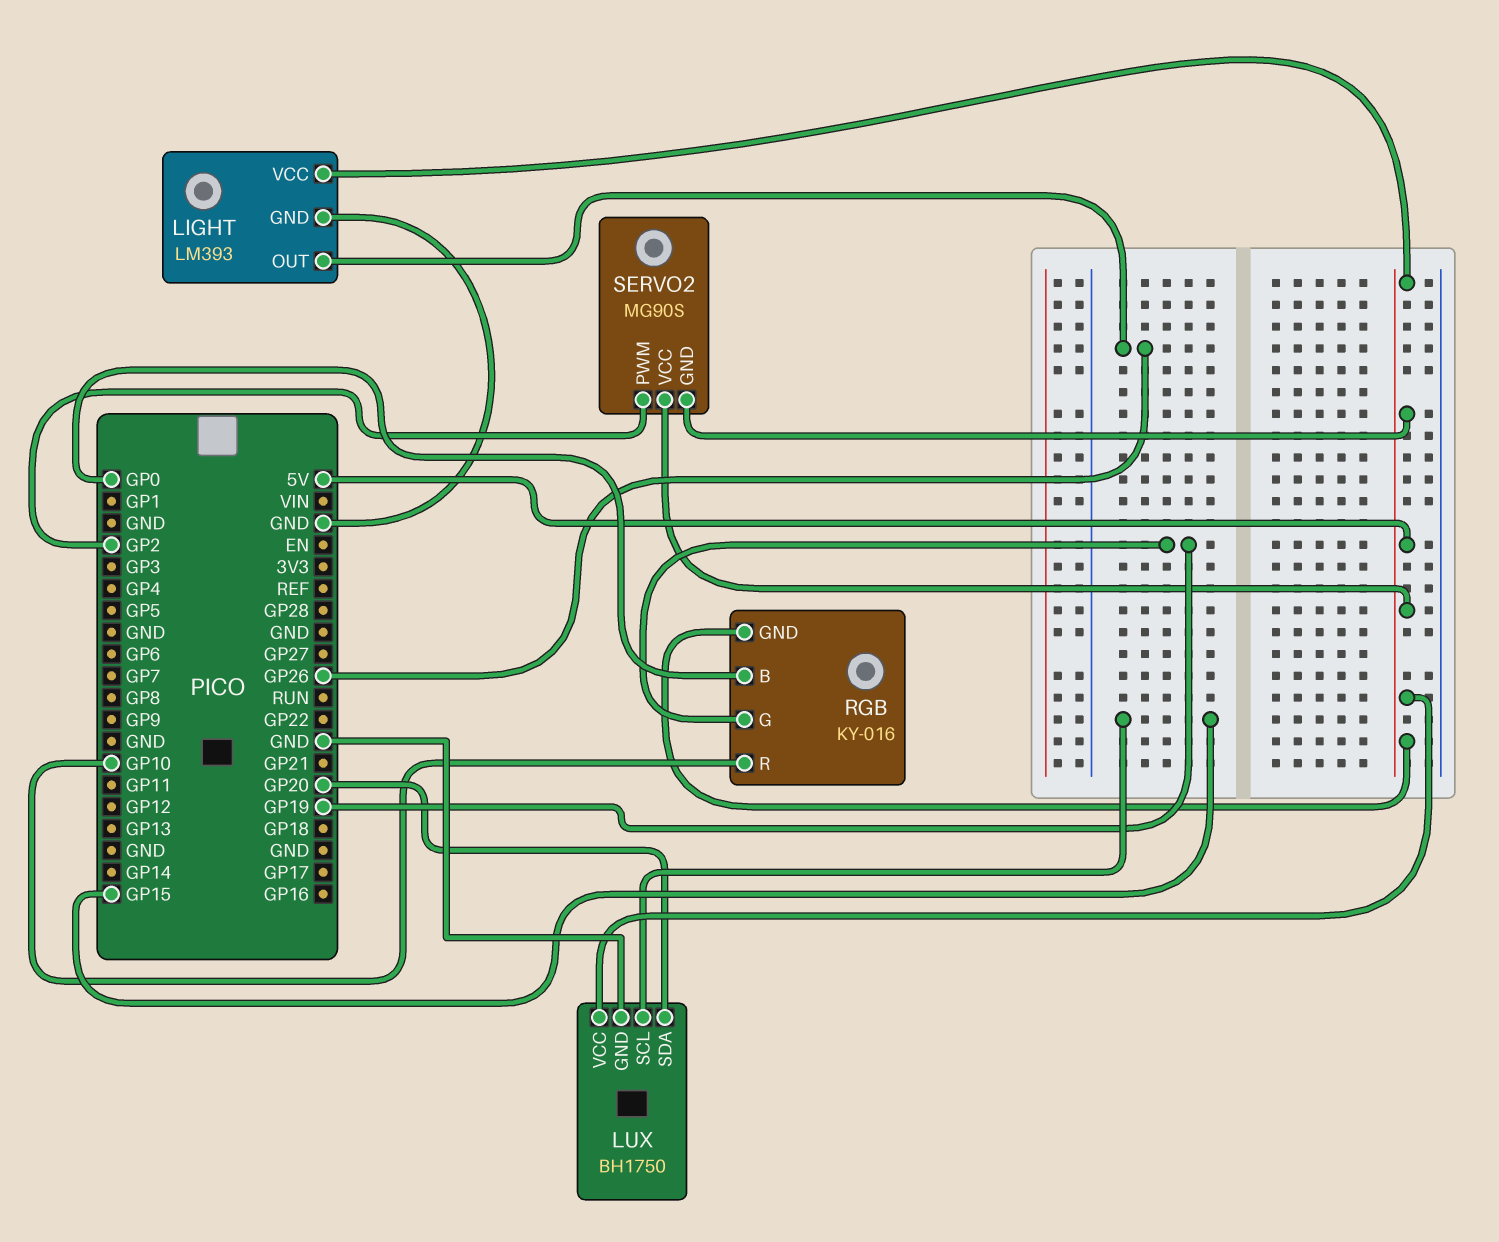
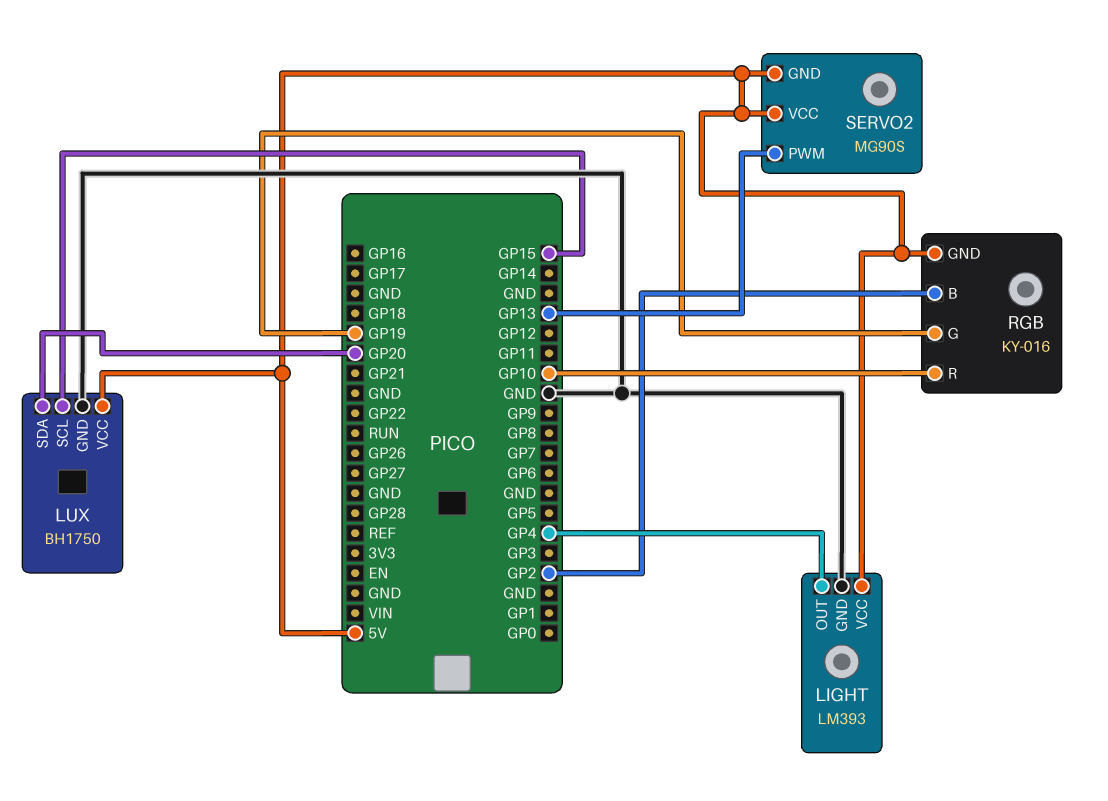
LIGHT pin OUT: GP26 -> GP4
RGB pin B: GP0 -> GP2
SERVO2 pin PWM: GP2 -> GP13

